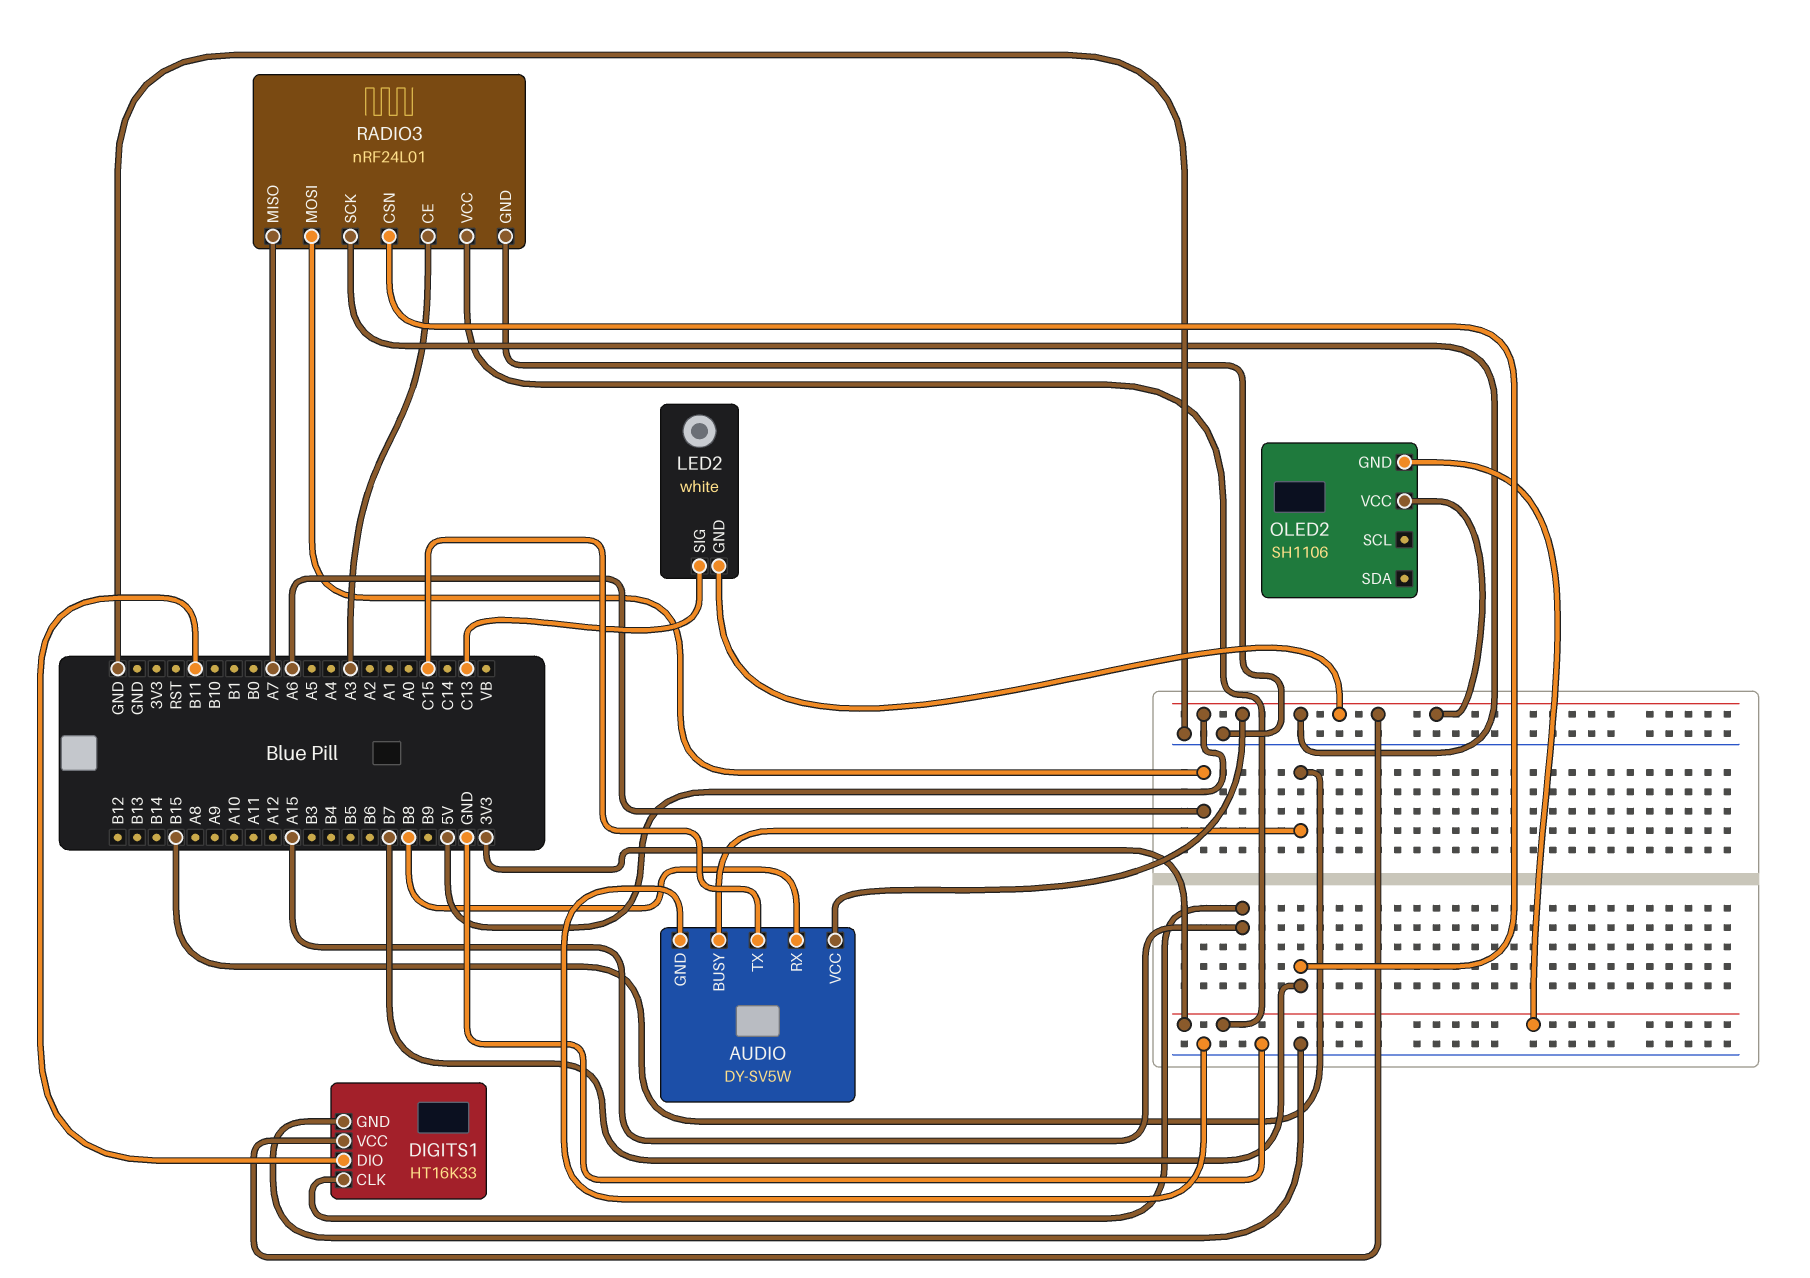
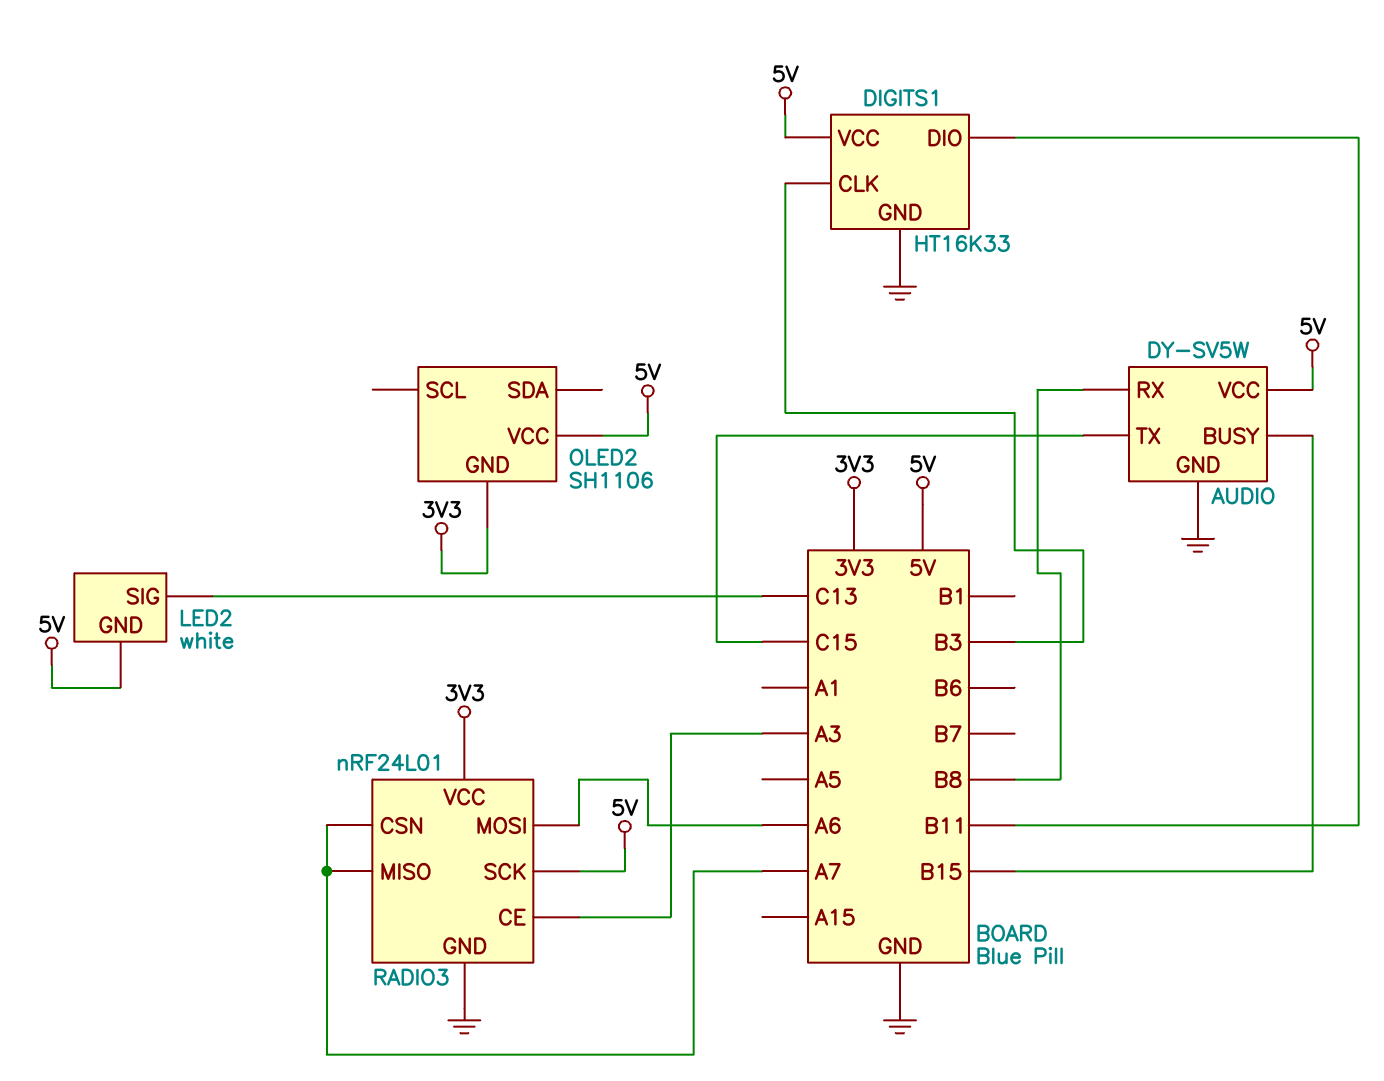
DIGITS1 pin CLK: A15 -> B3
RADIO3 pin CSN: B7 -> A7

